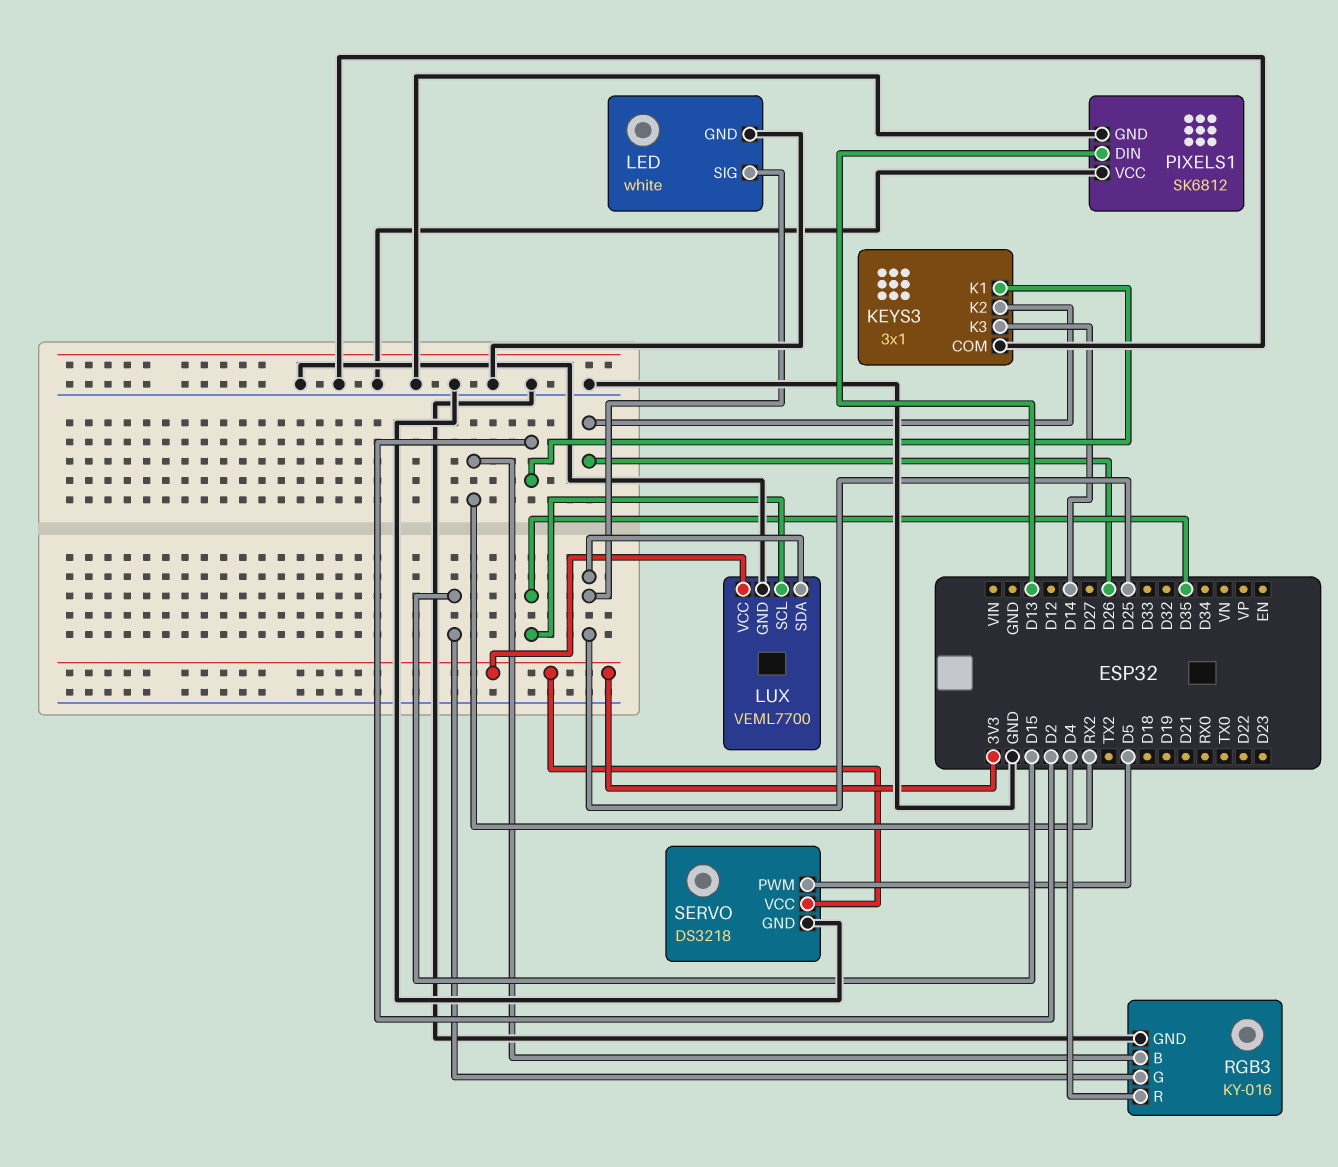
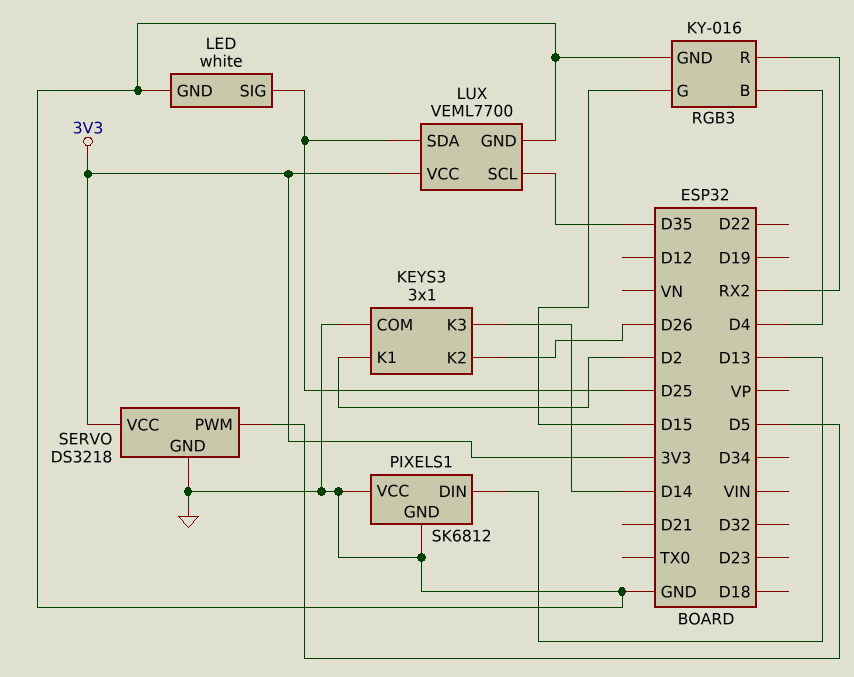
RGB3 pin B: RX2 -> D4
RGB3 pin R: D4 -> RX2

